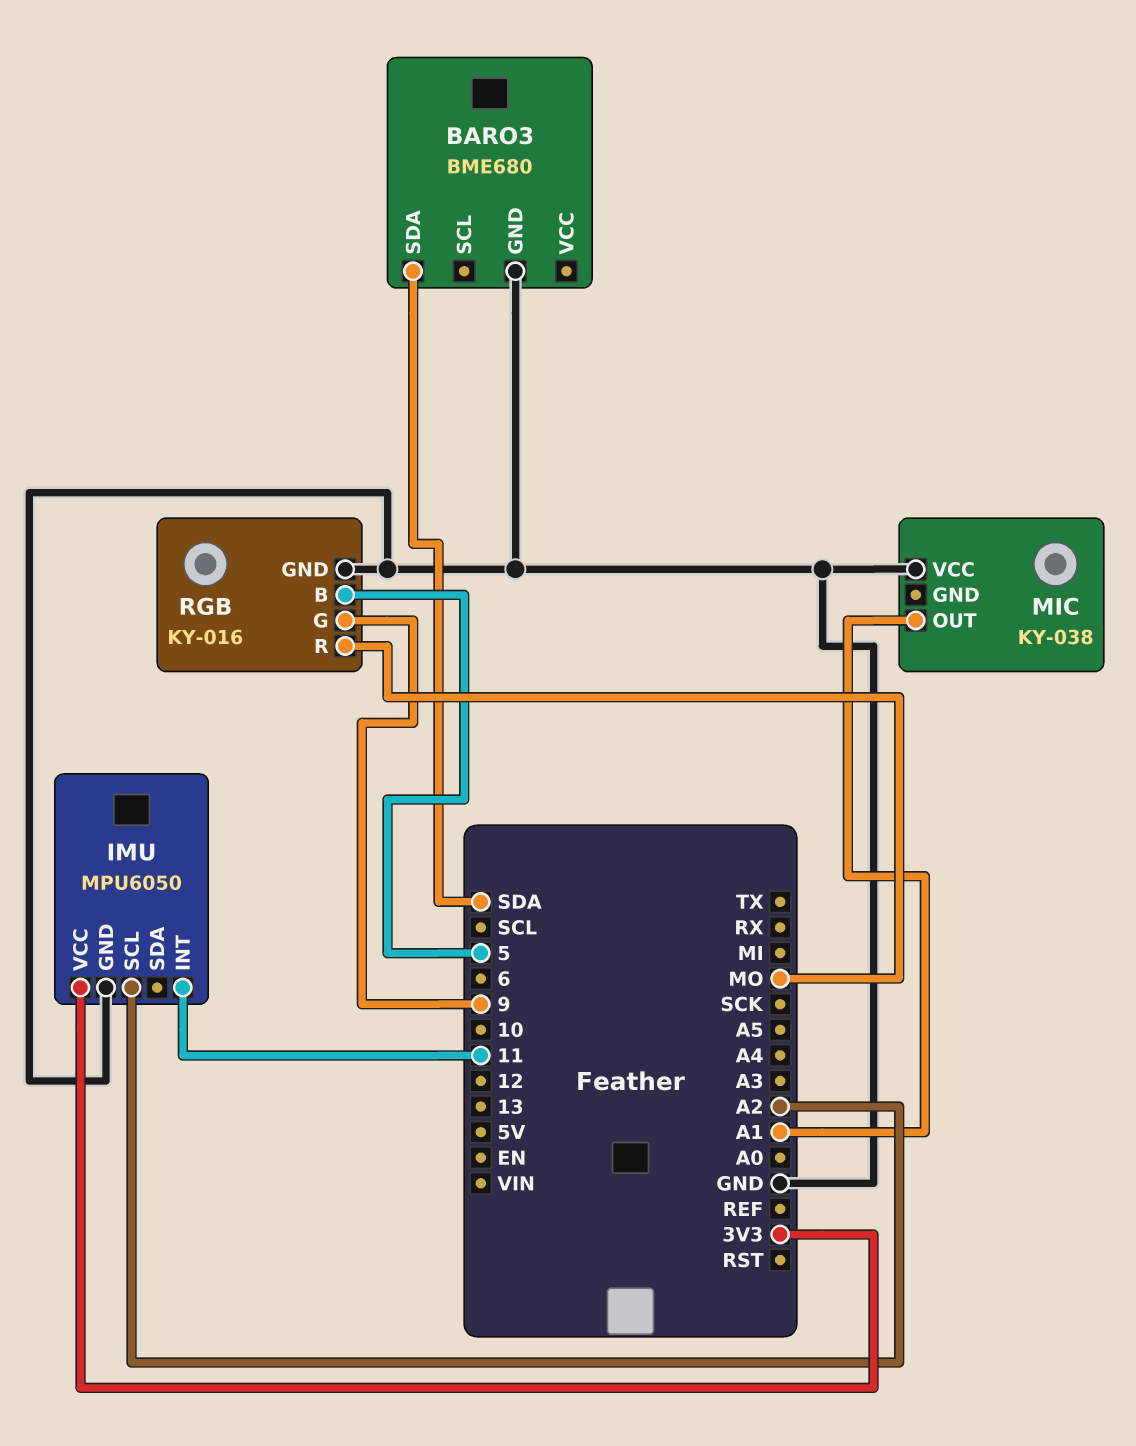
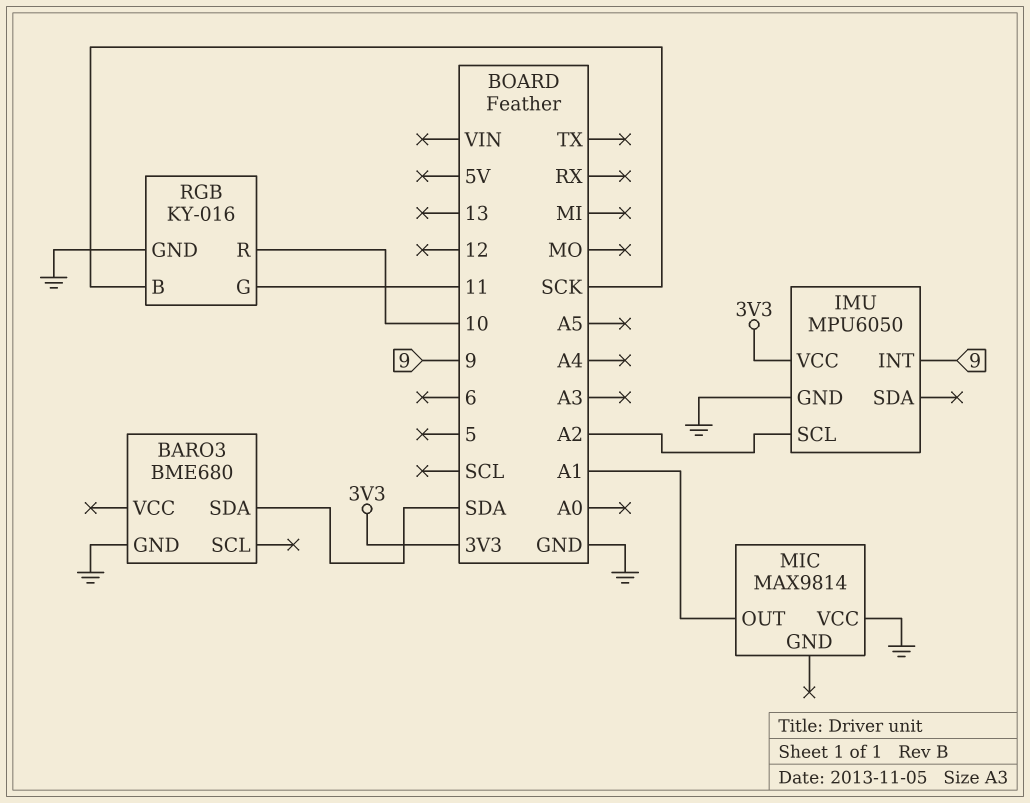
IMU pin INT: 11 -> 9
MIC: KY-038 -> MAX9814
RGB pin B: 5 -> SCK
RGB pin G: 9 -> 11
RGB pin R: MO -> 10

